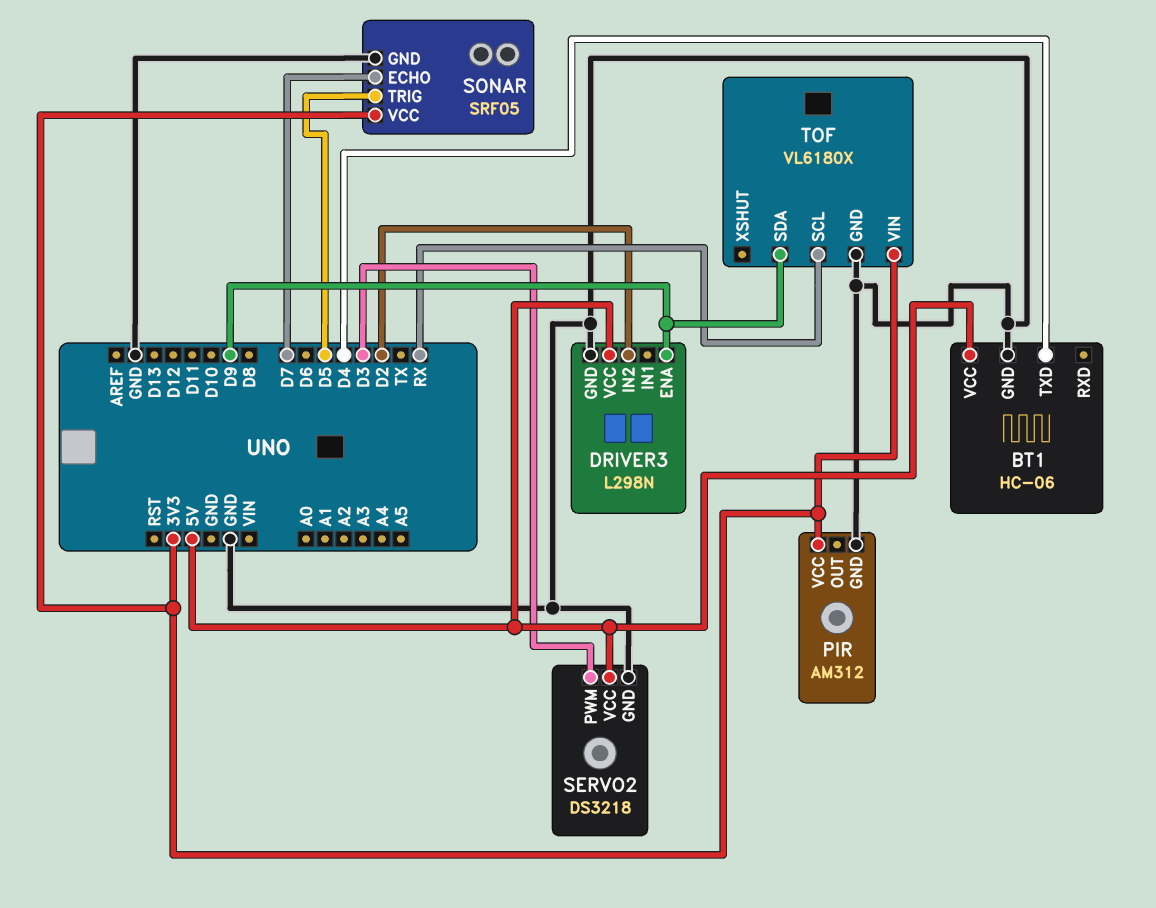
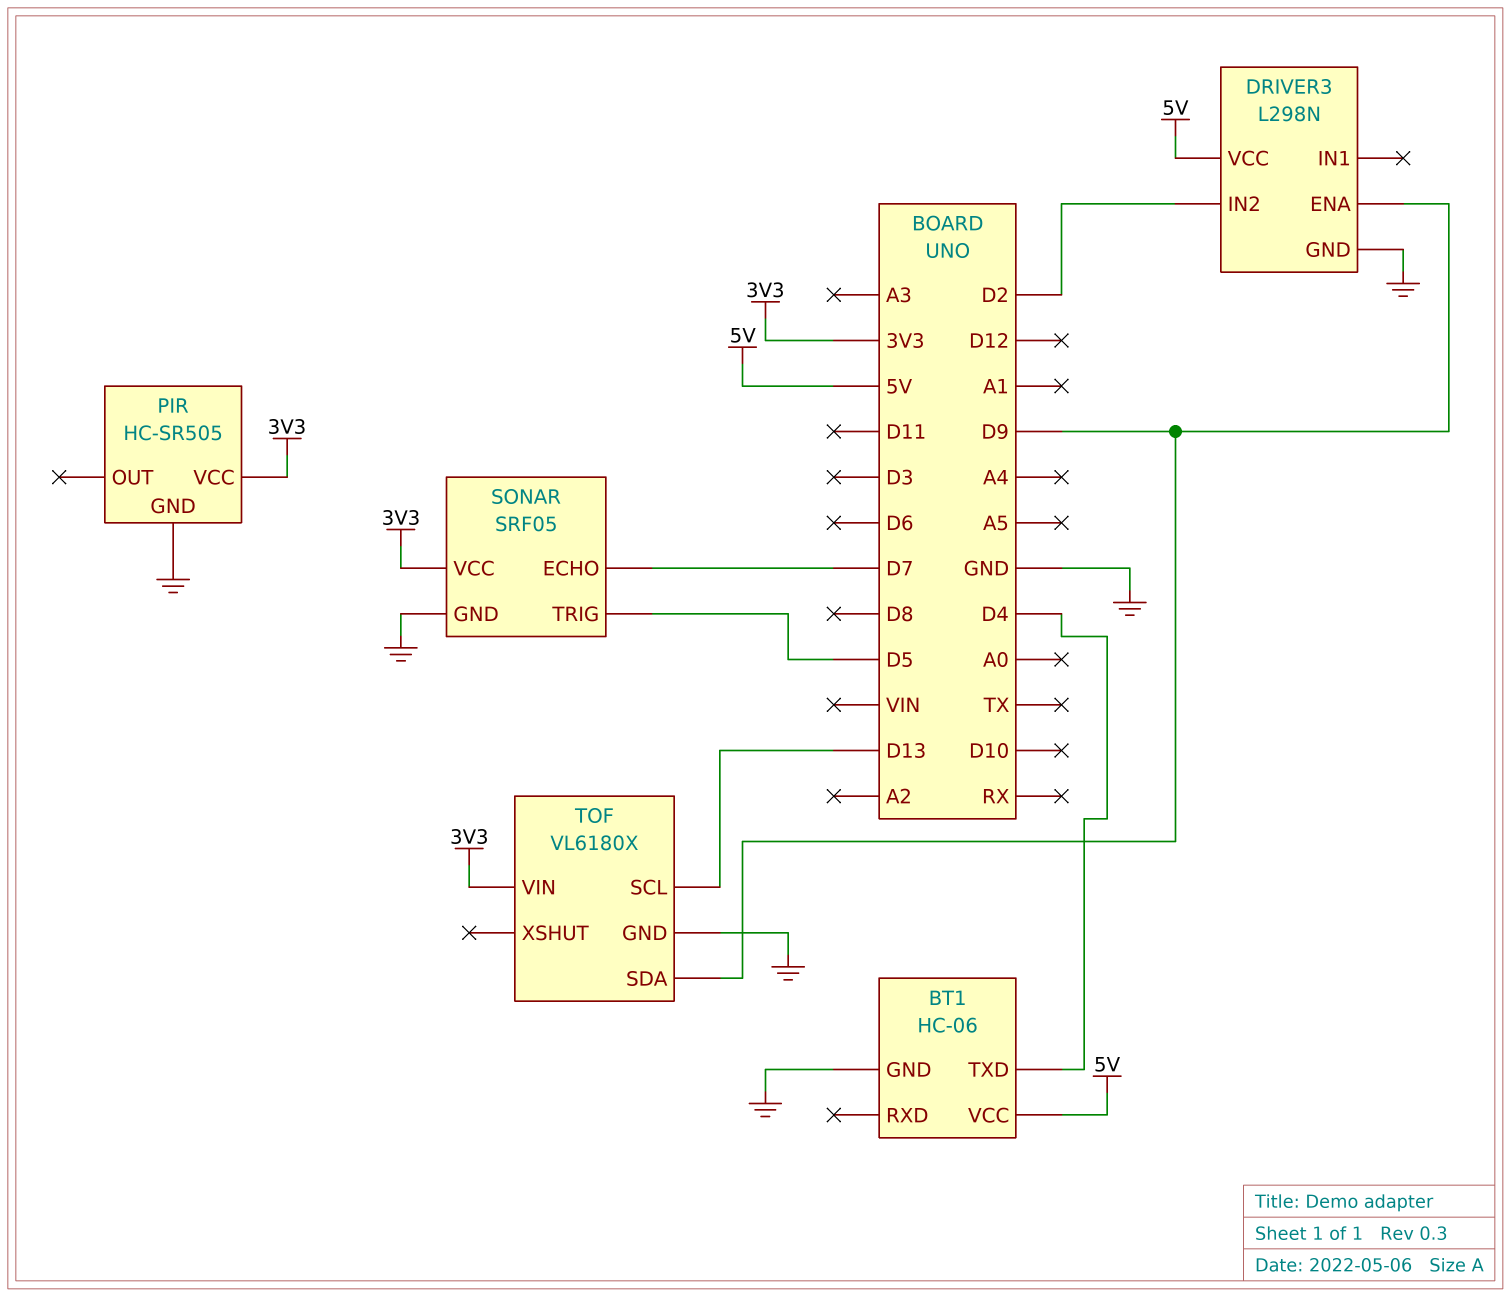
PIR: AM312 -> HC-SR505
SERVO2: DS3218 -> none
SERVO2 pin GND: GND -> none
SERVO2 pin PWM: D3 -> none
SERVO2 pin VCC: 5V -> none
TOF pin SCL: RX -> D13

